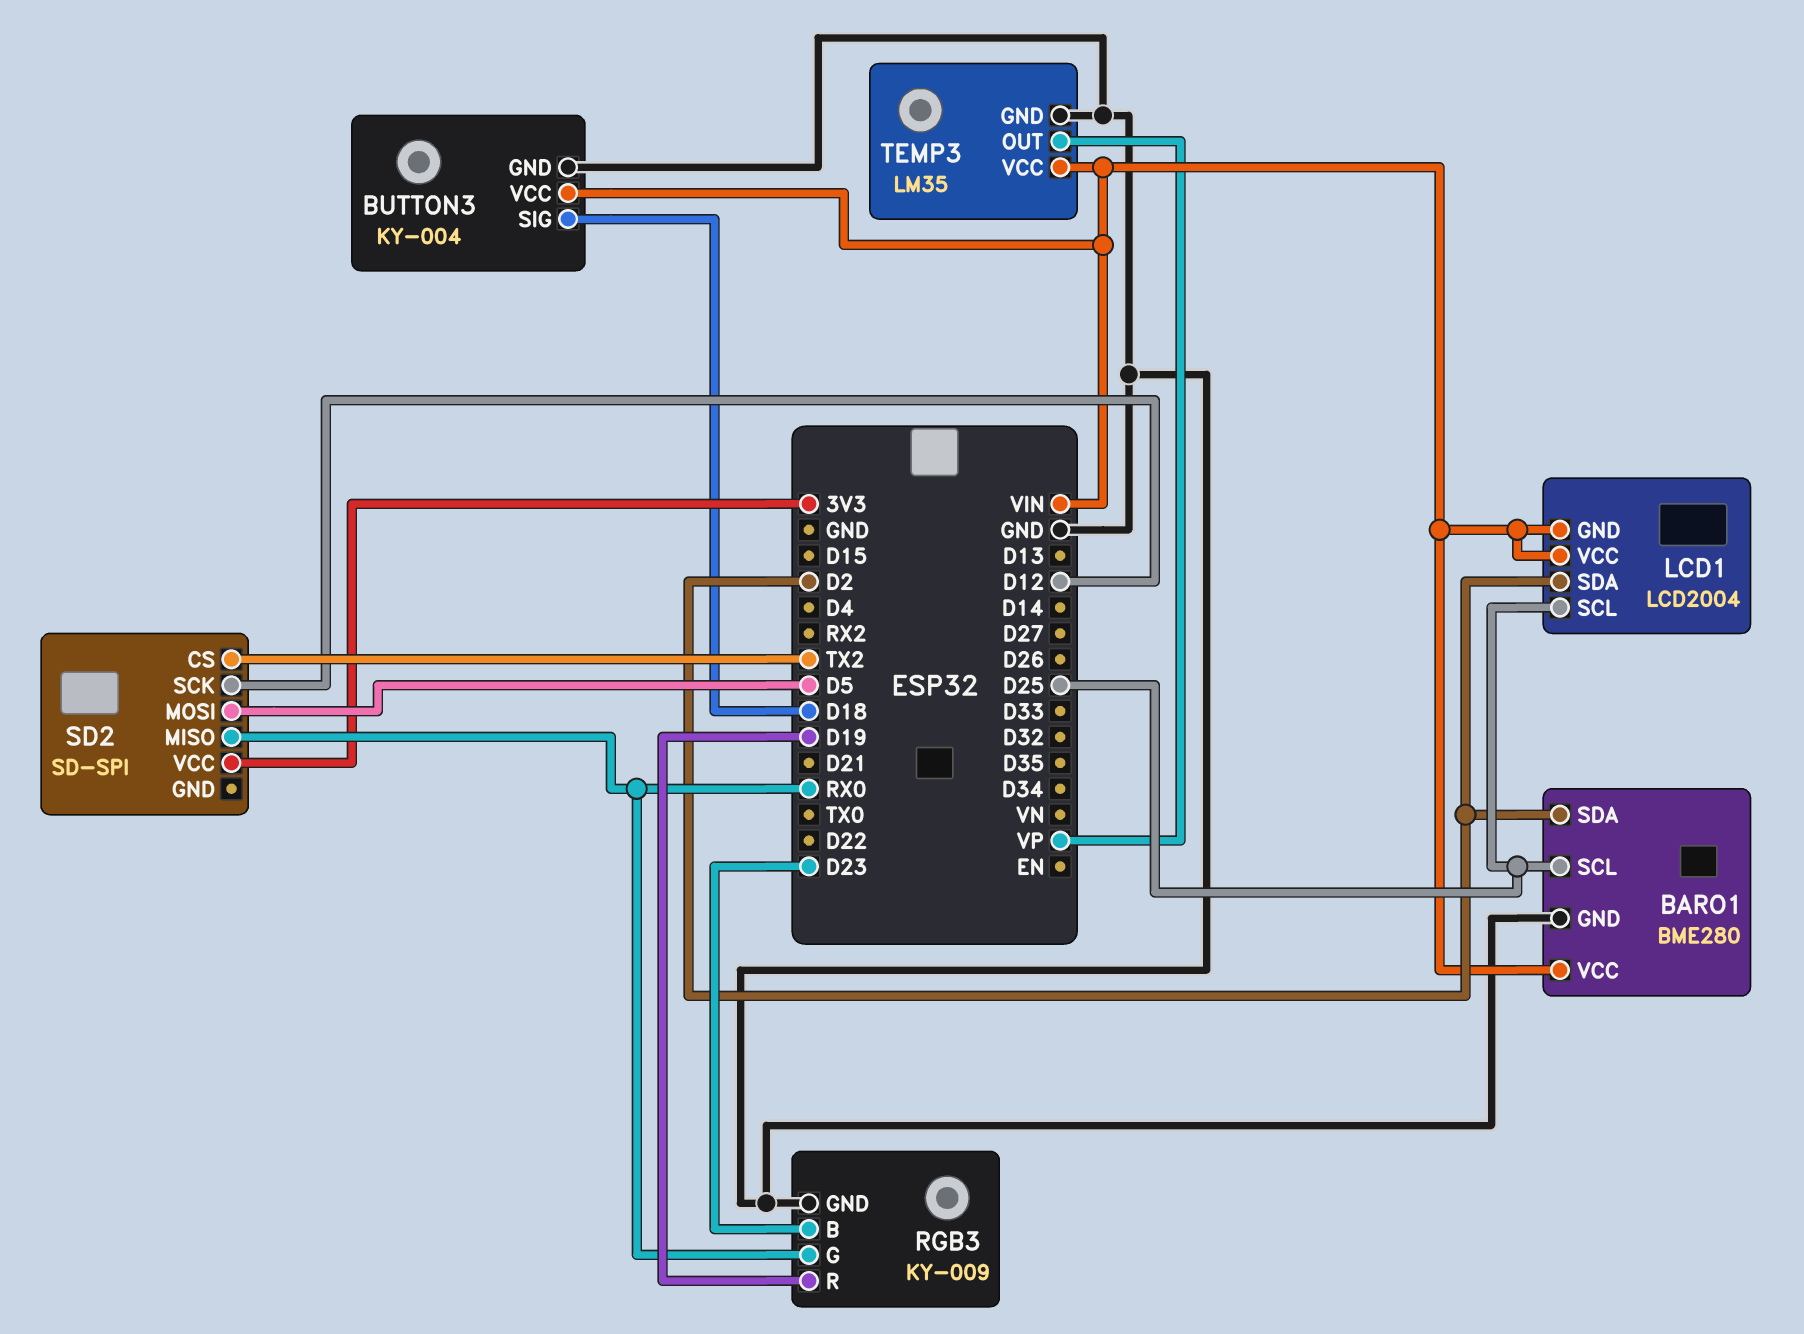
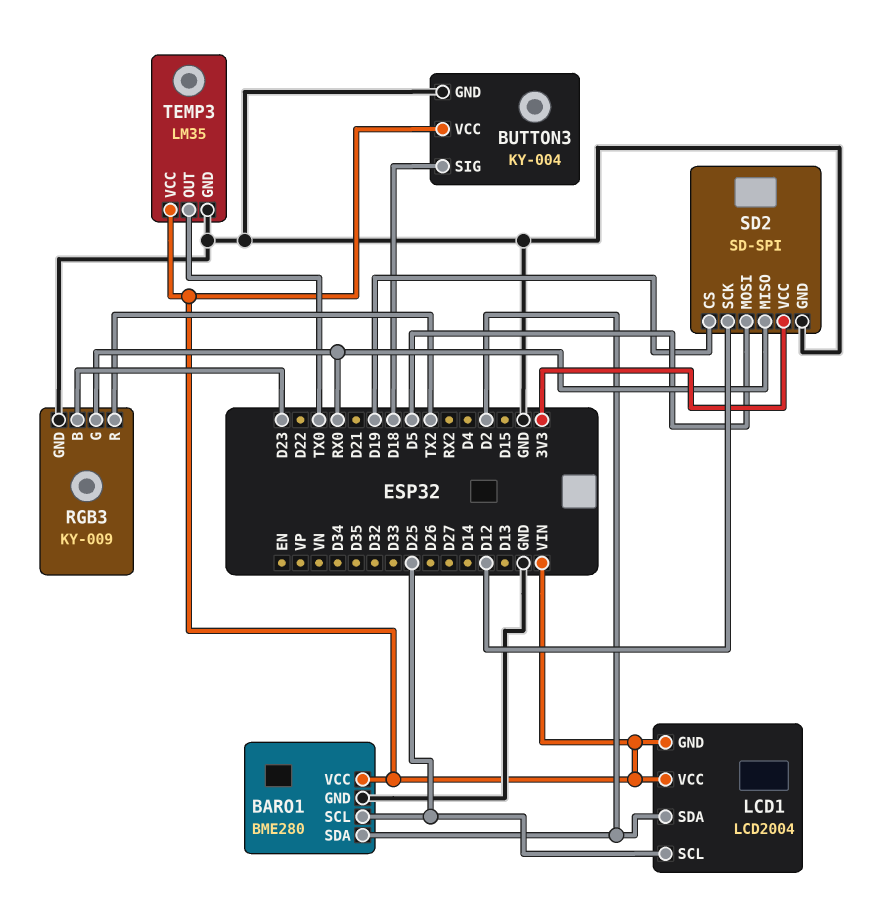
RGB3 pin R: D19 -> TX2
SD2 pin CS: TX2 -> D19
SD2 pin GND: none -> GND
TEMP3 pin OUT: VP -> TX0

